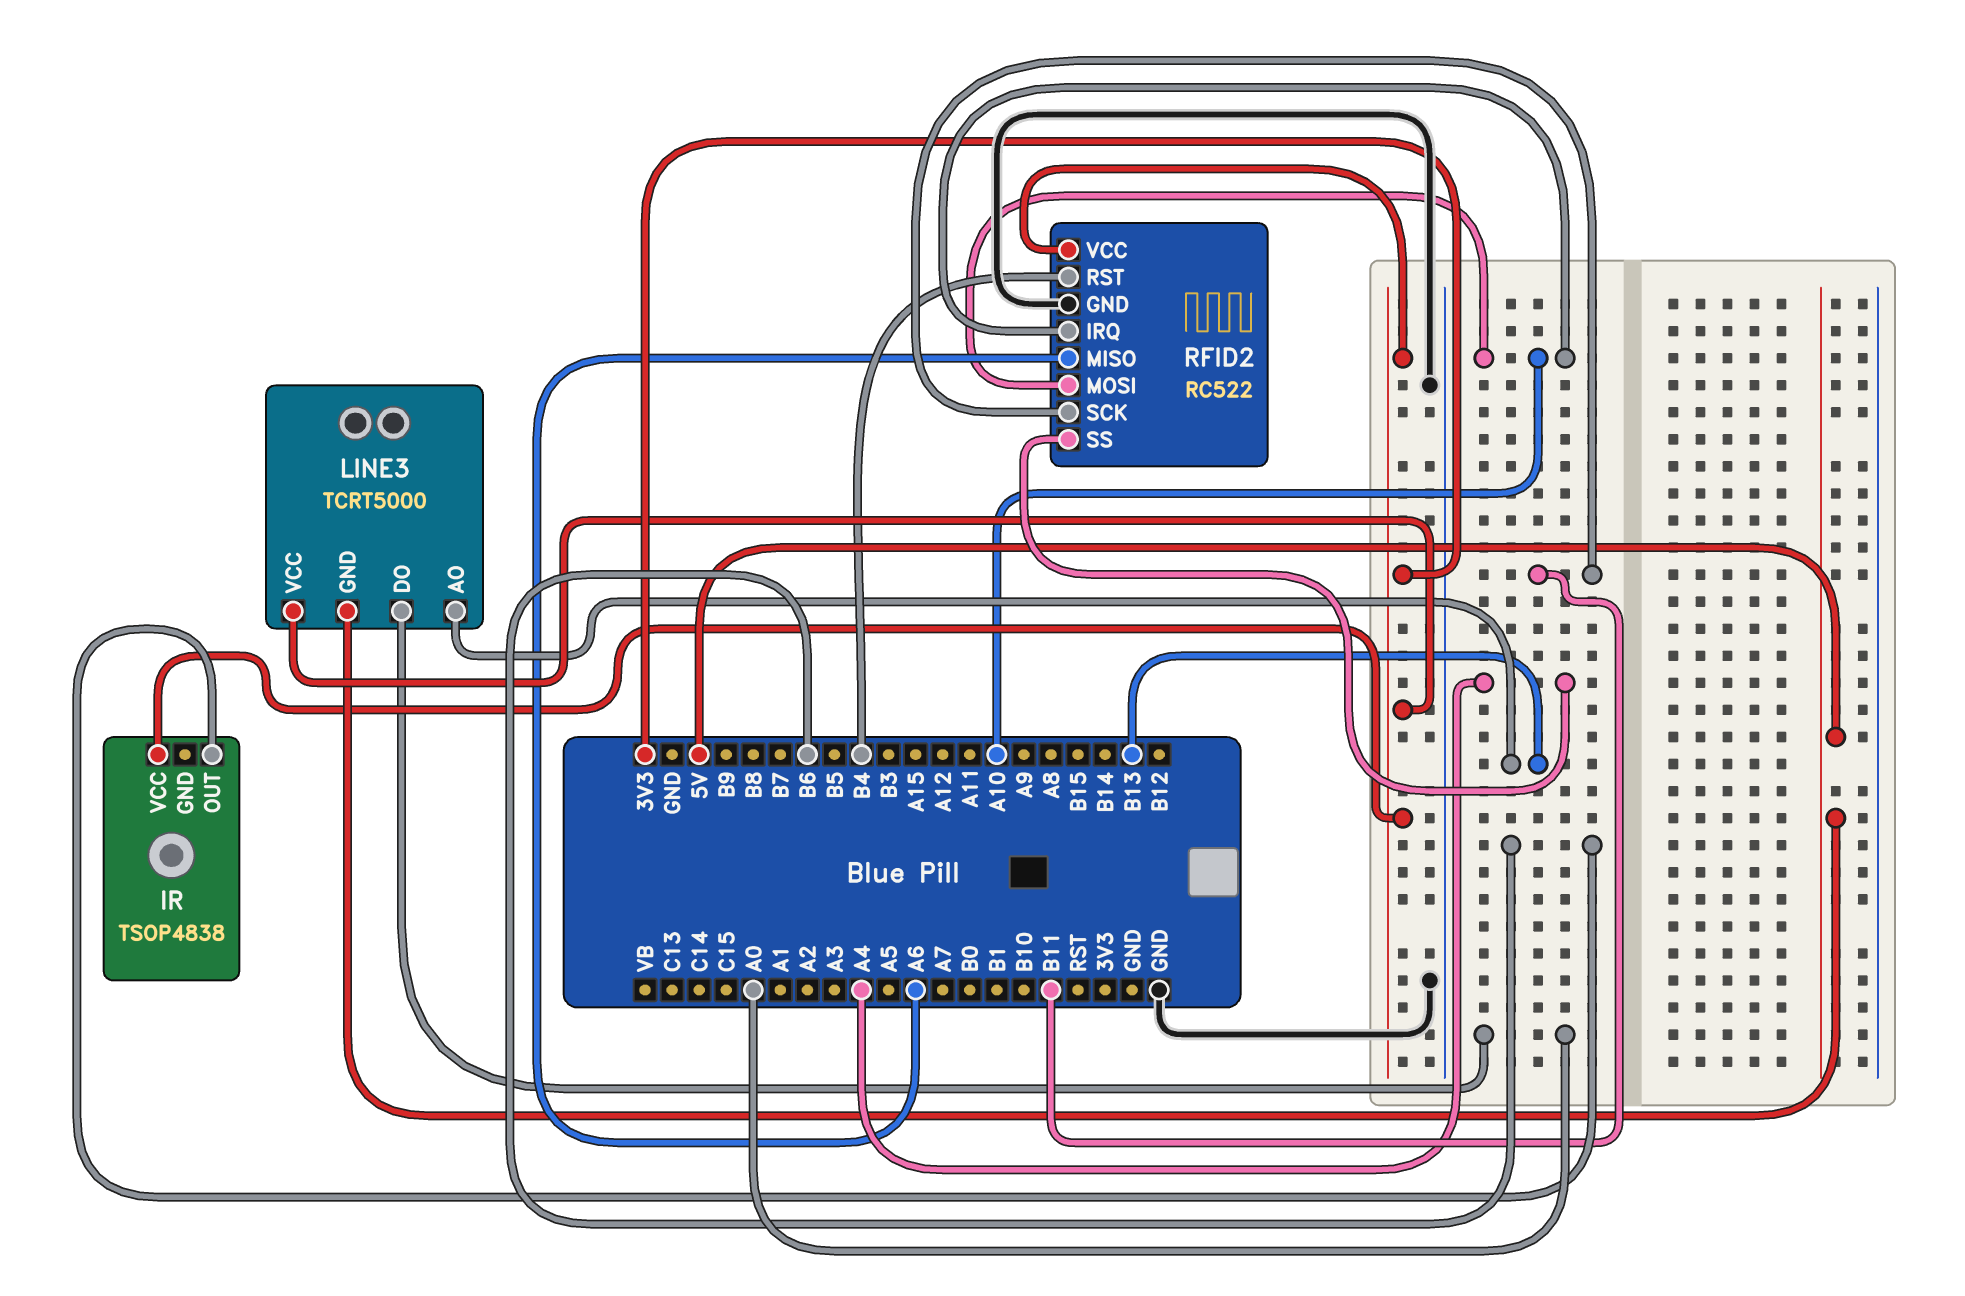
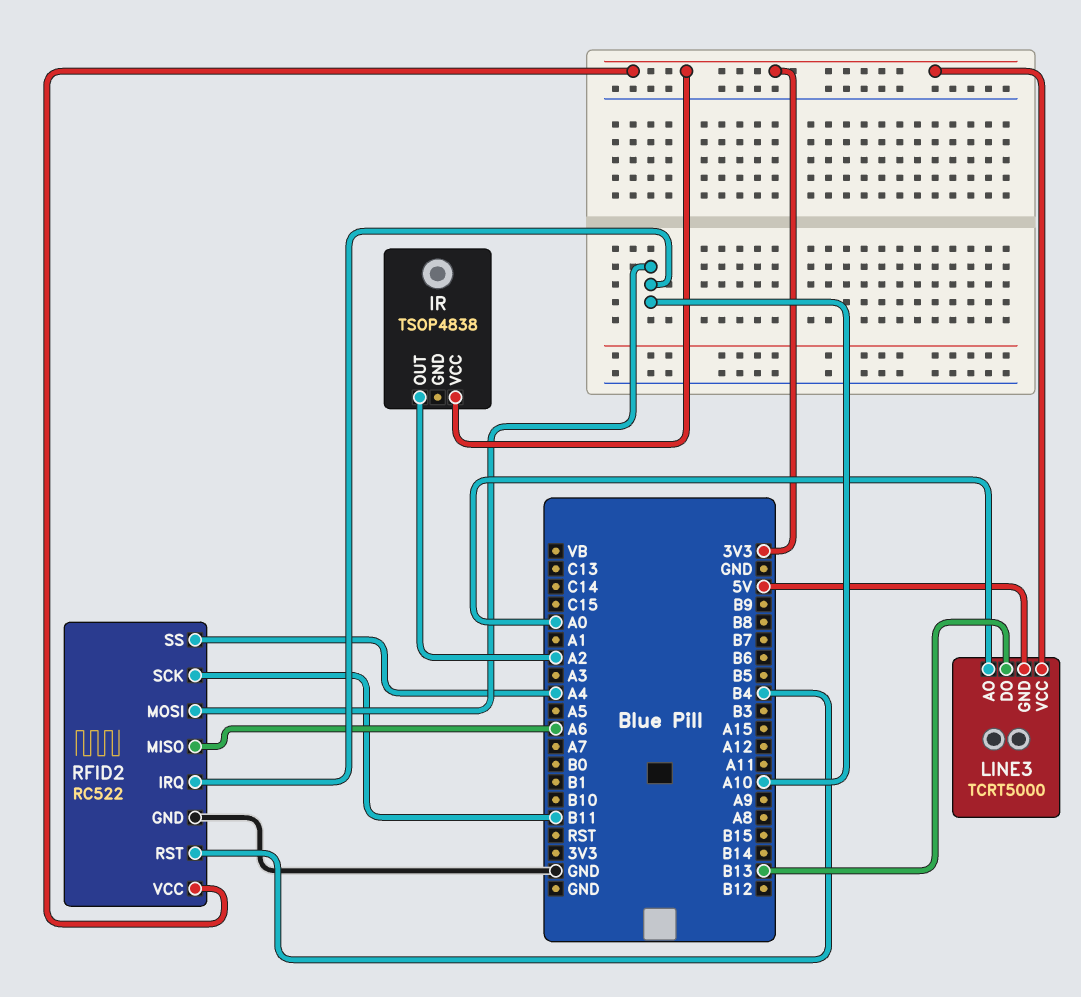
IR pin OUT: B6 -> A2
LINE3 pin AO: B13 -> A0
LINE3 pin DO: A0 -> B13

